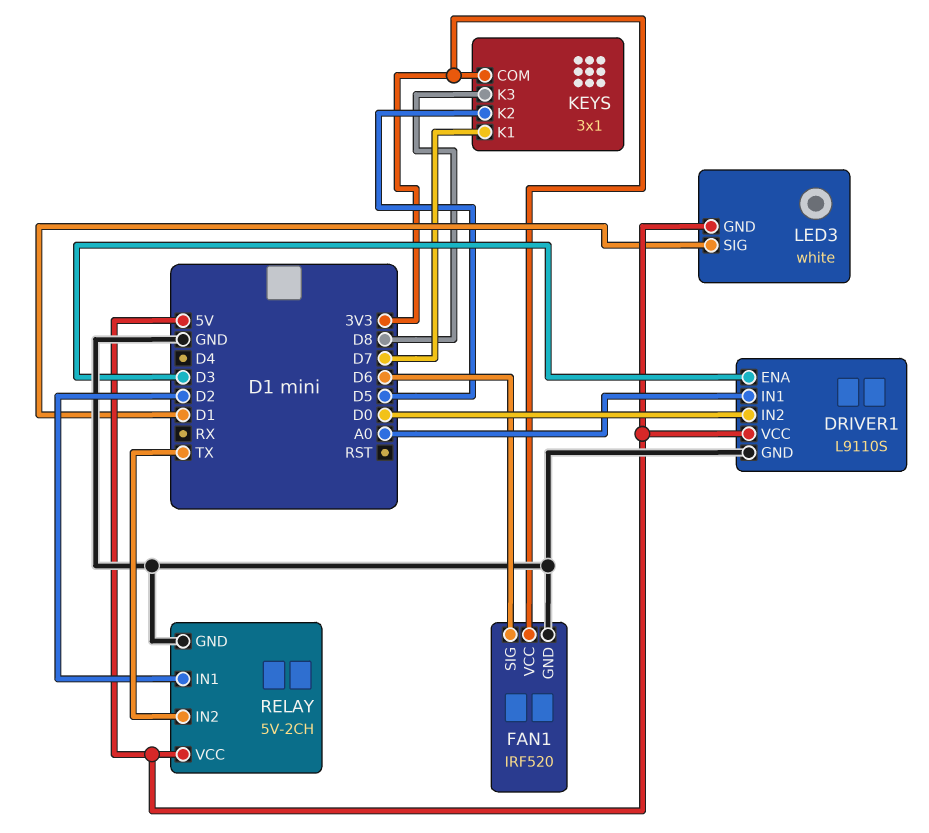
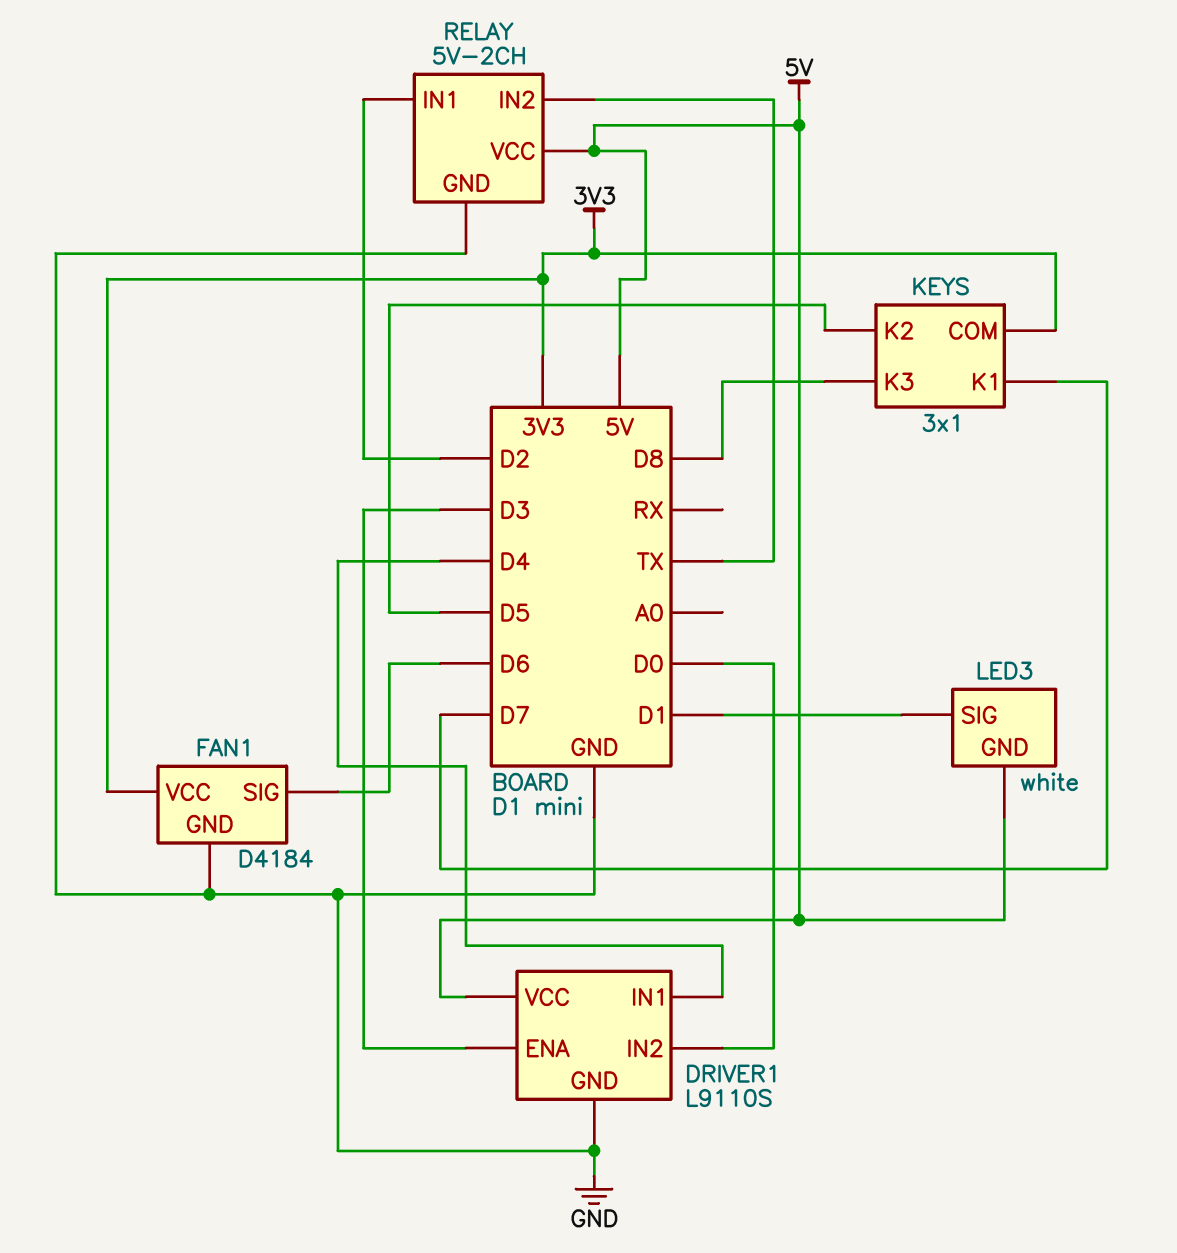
DRIVER1 pin IN1: A0 -> D4
FAN1: IRF520 -> D4184

